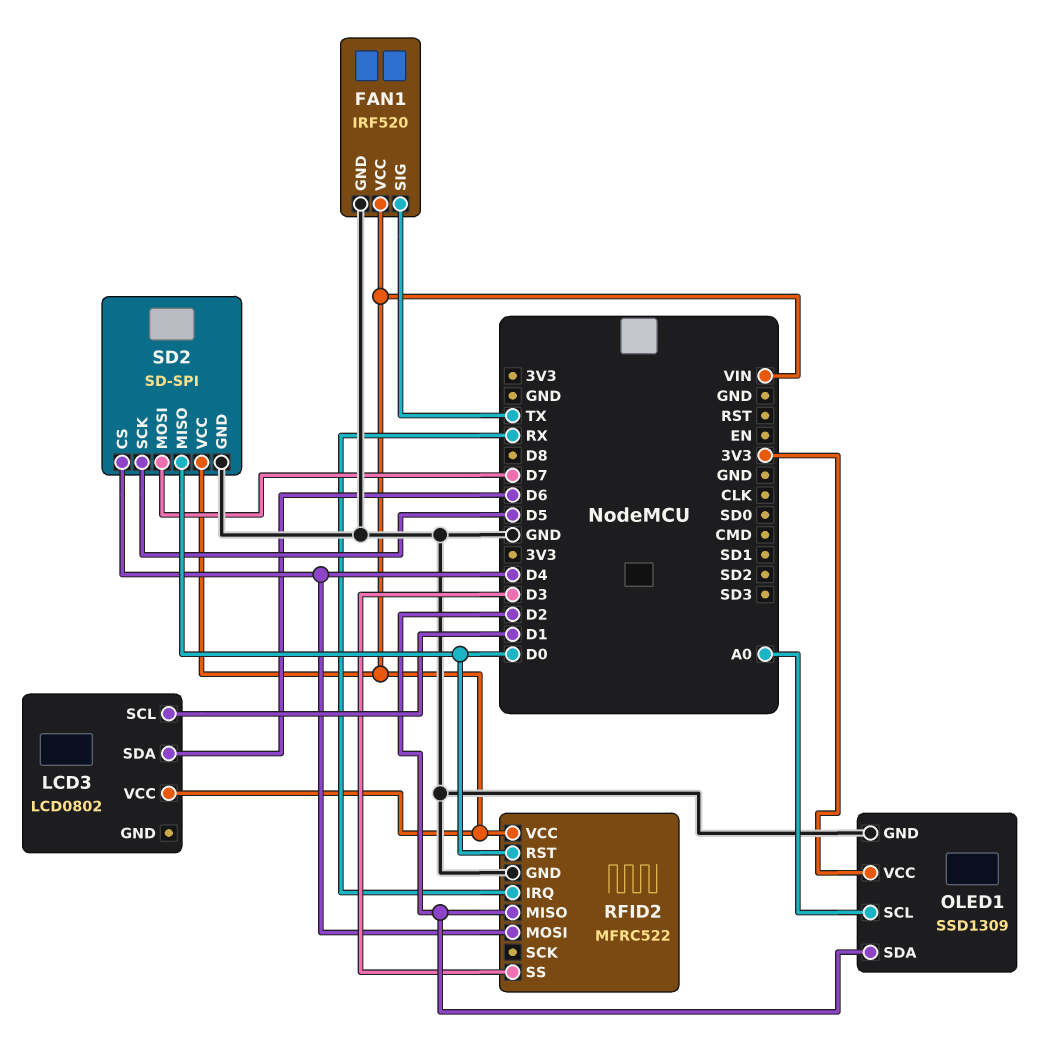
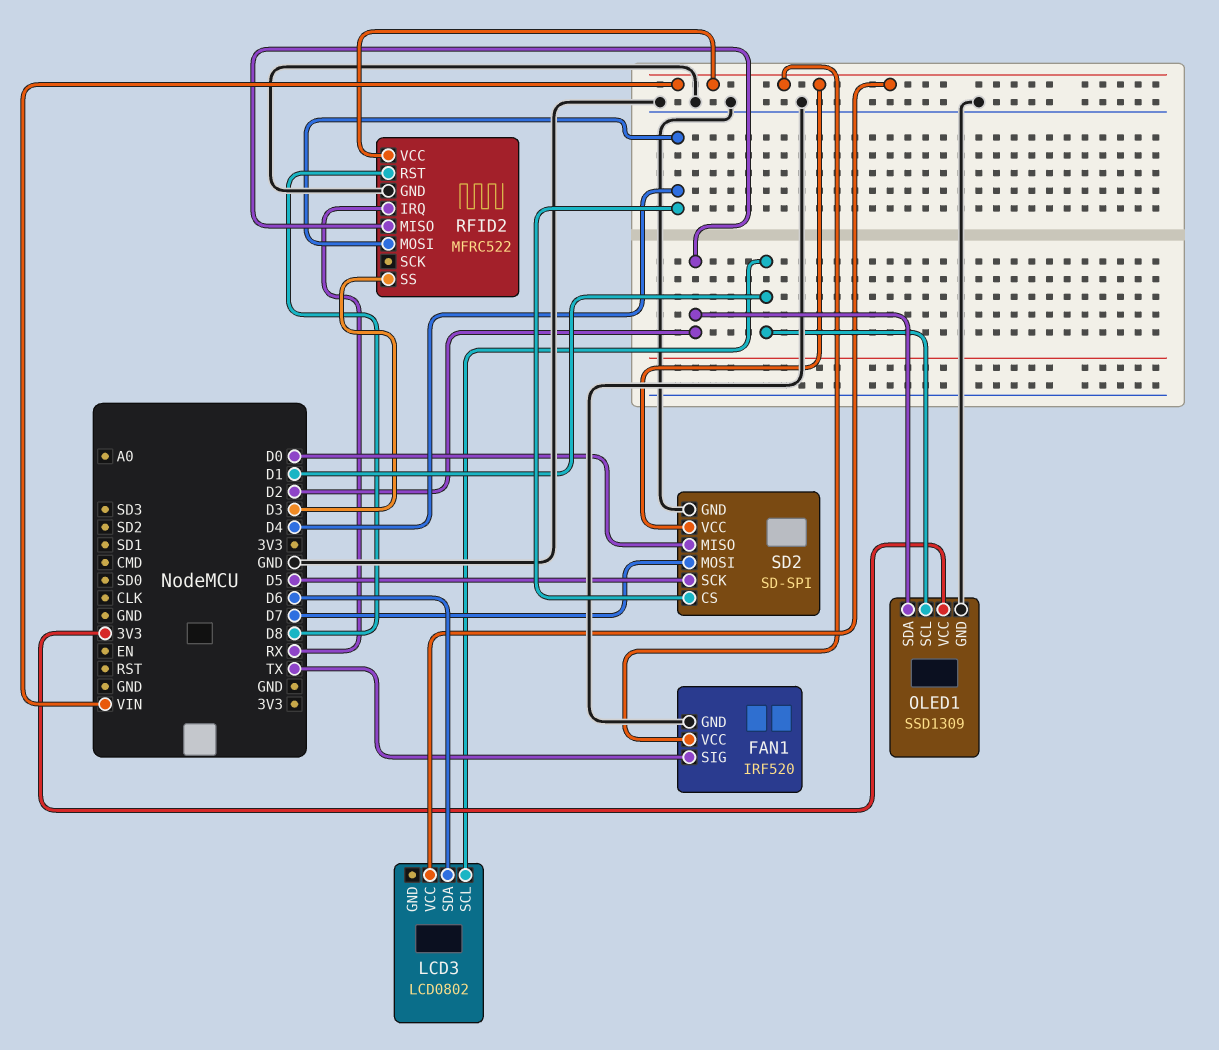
OLED1 pin SCL: A0 -> D1
RFID2 pin RST: D0 -> D8

